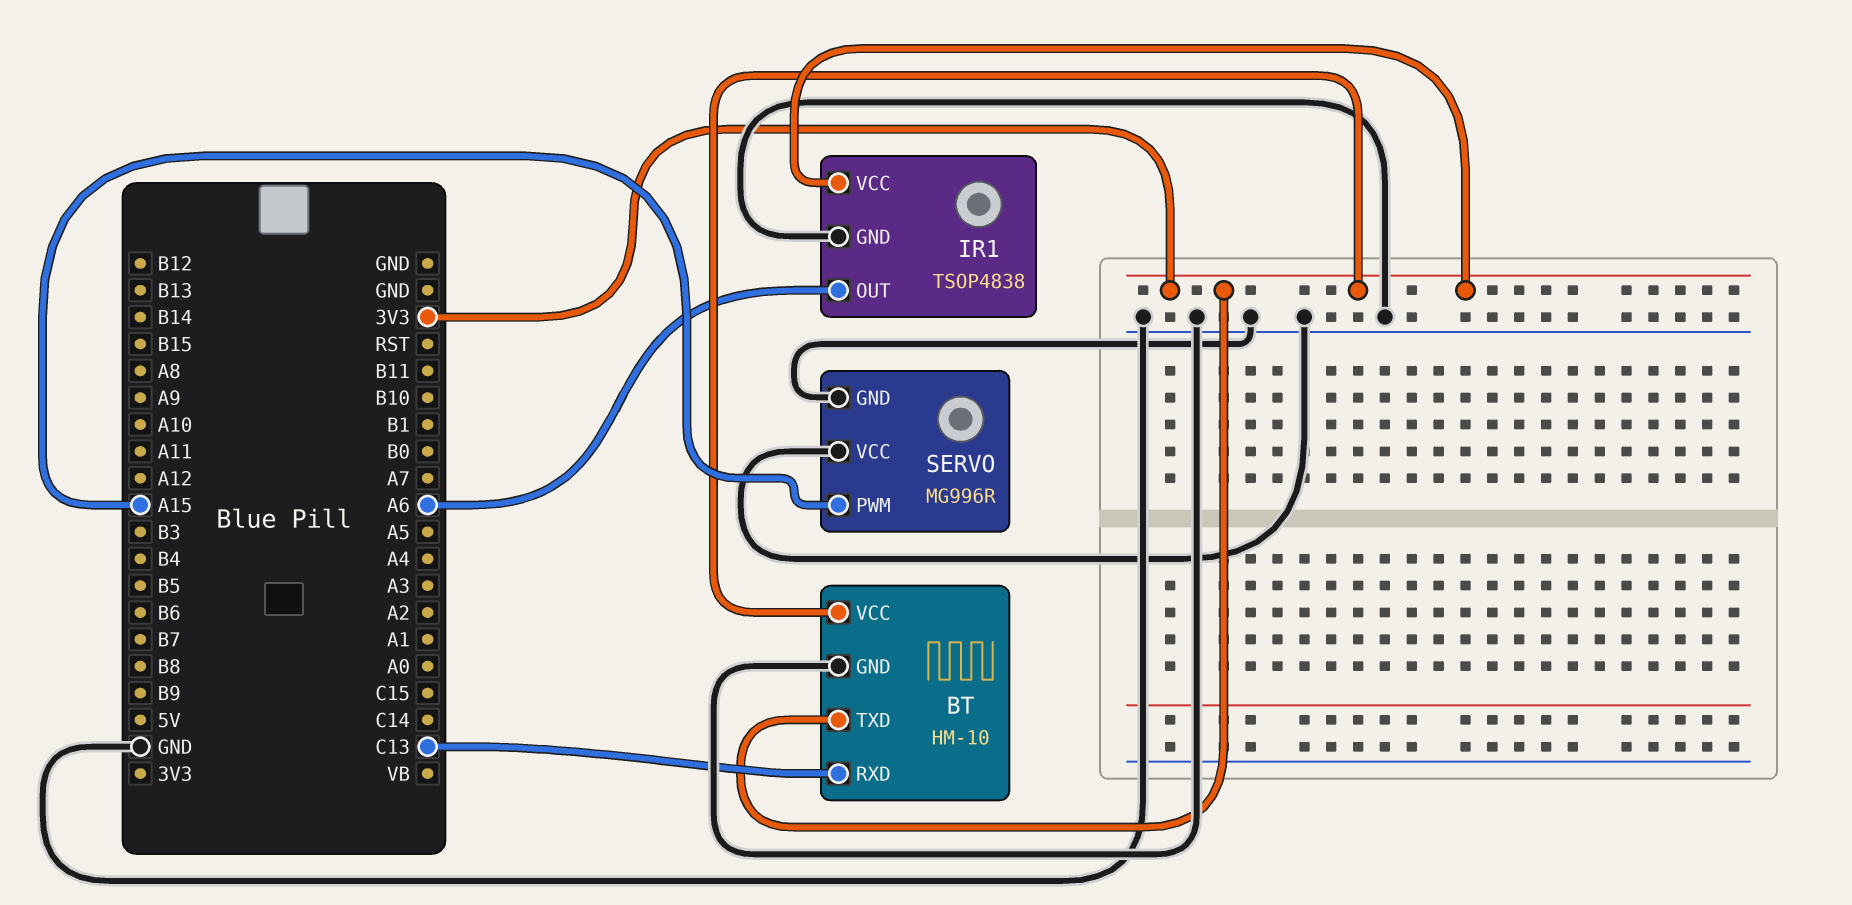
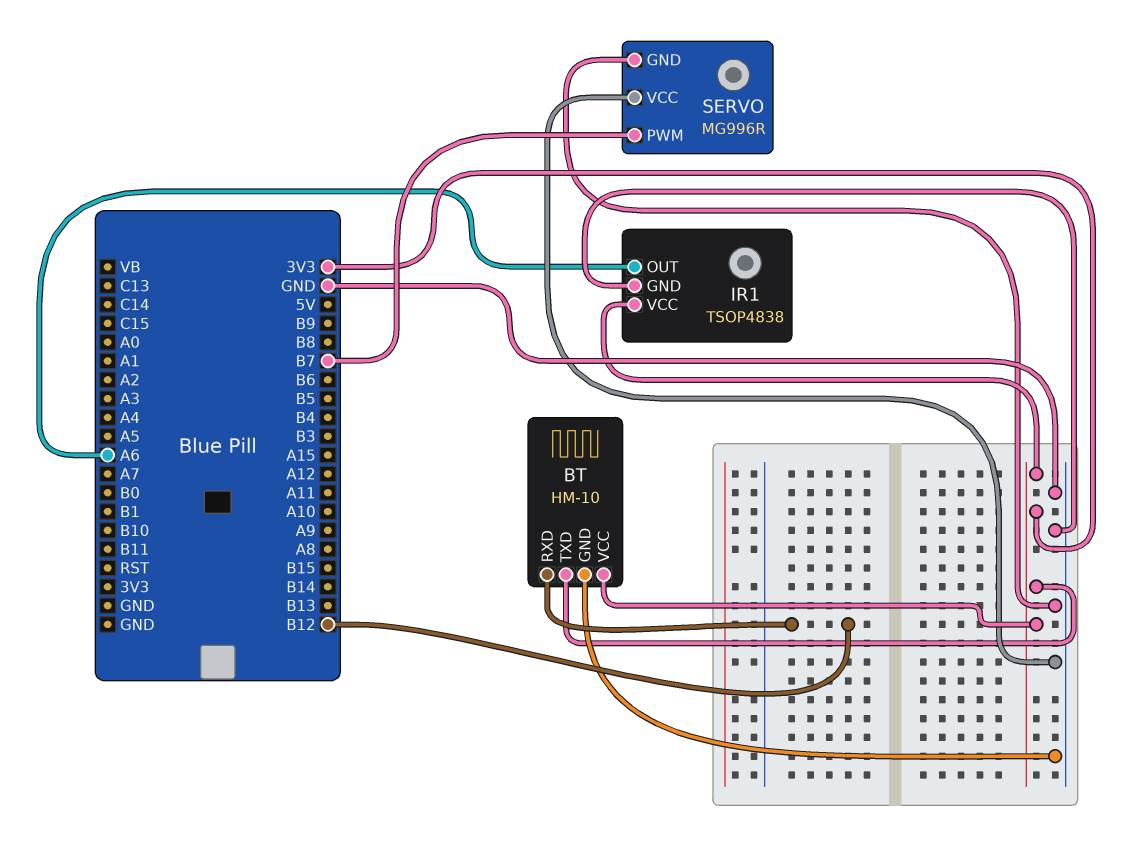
BT pin RXD: C13 -> B12
SERVO pin PWM: A15 -> B7

